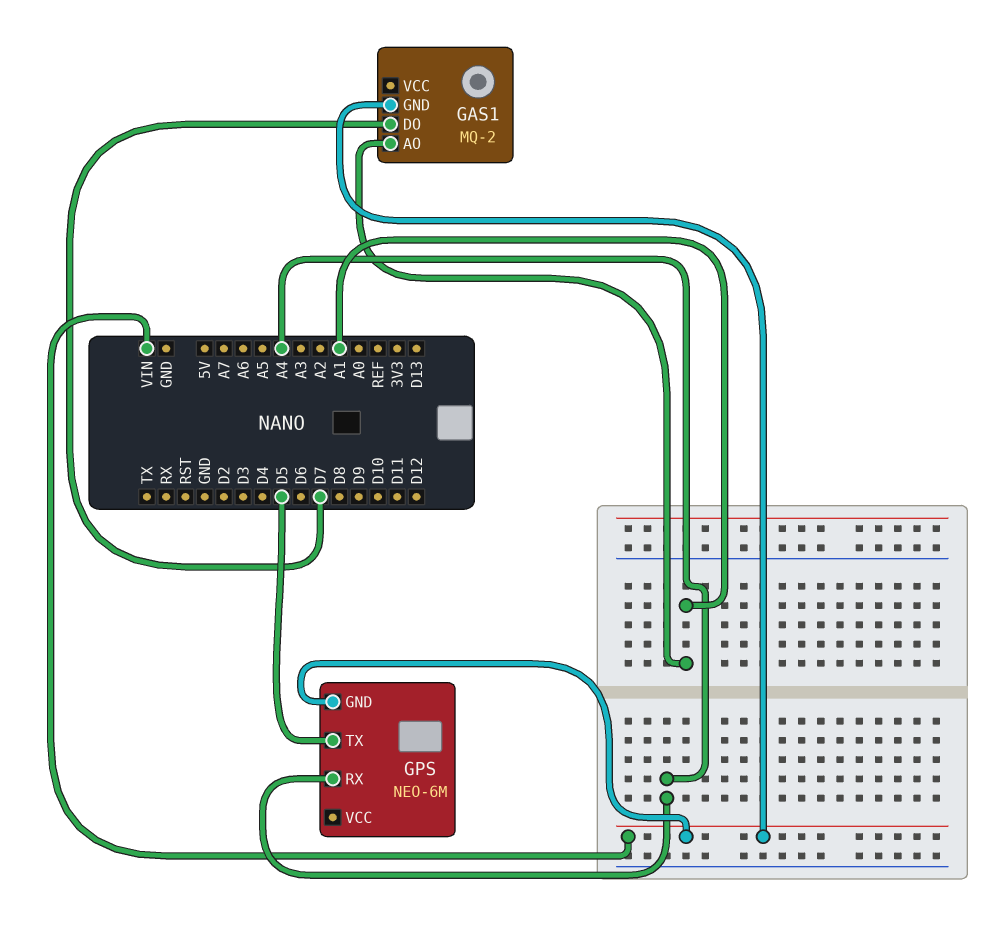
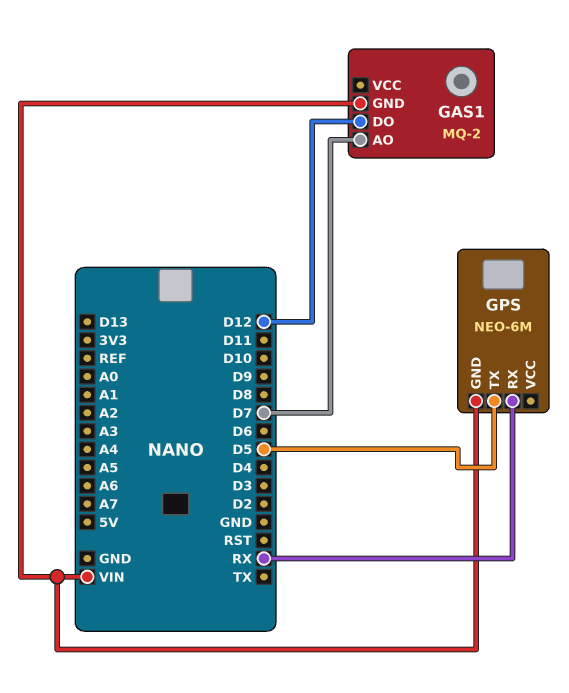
GAS1 pin AO: A1 -> D7
GAS1 pin DO: D7 -> D12
GPS pin RX: A4 -> RX

